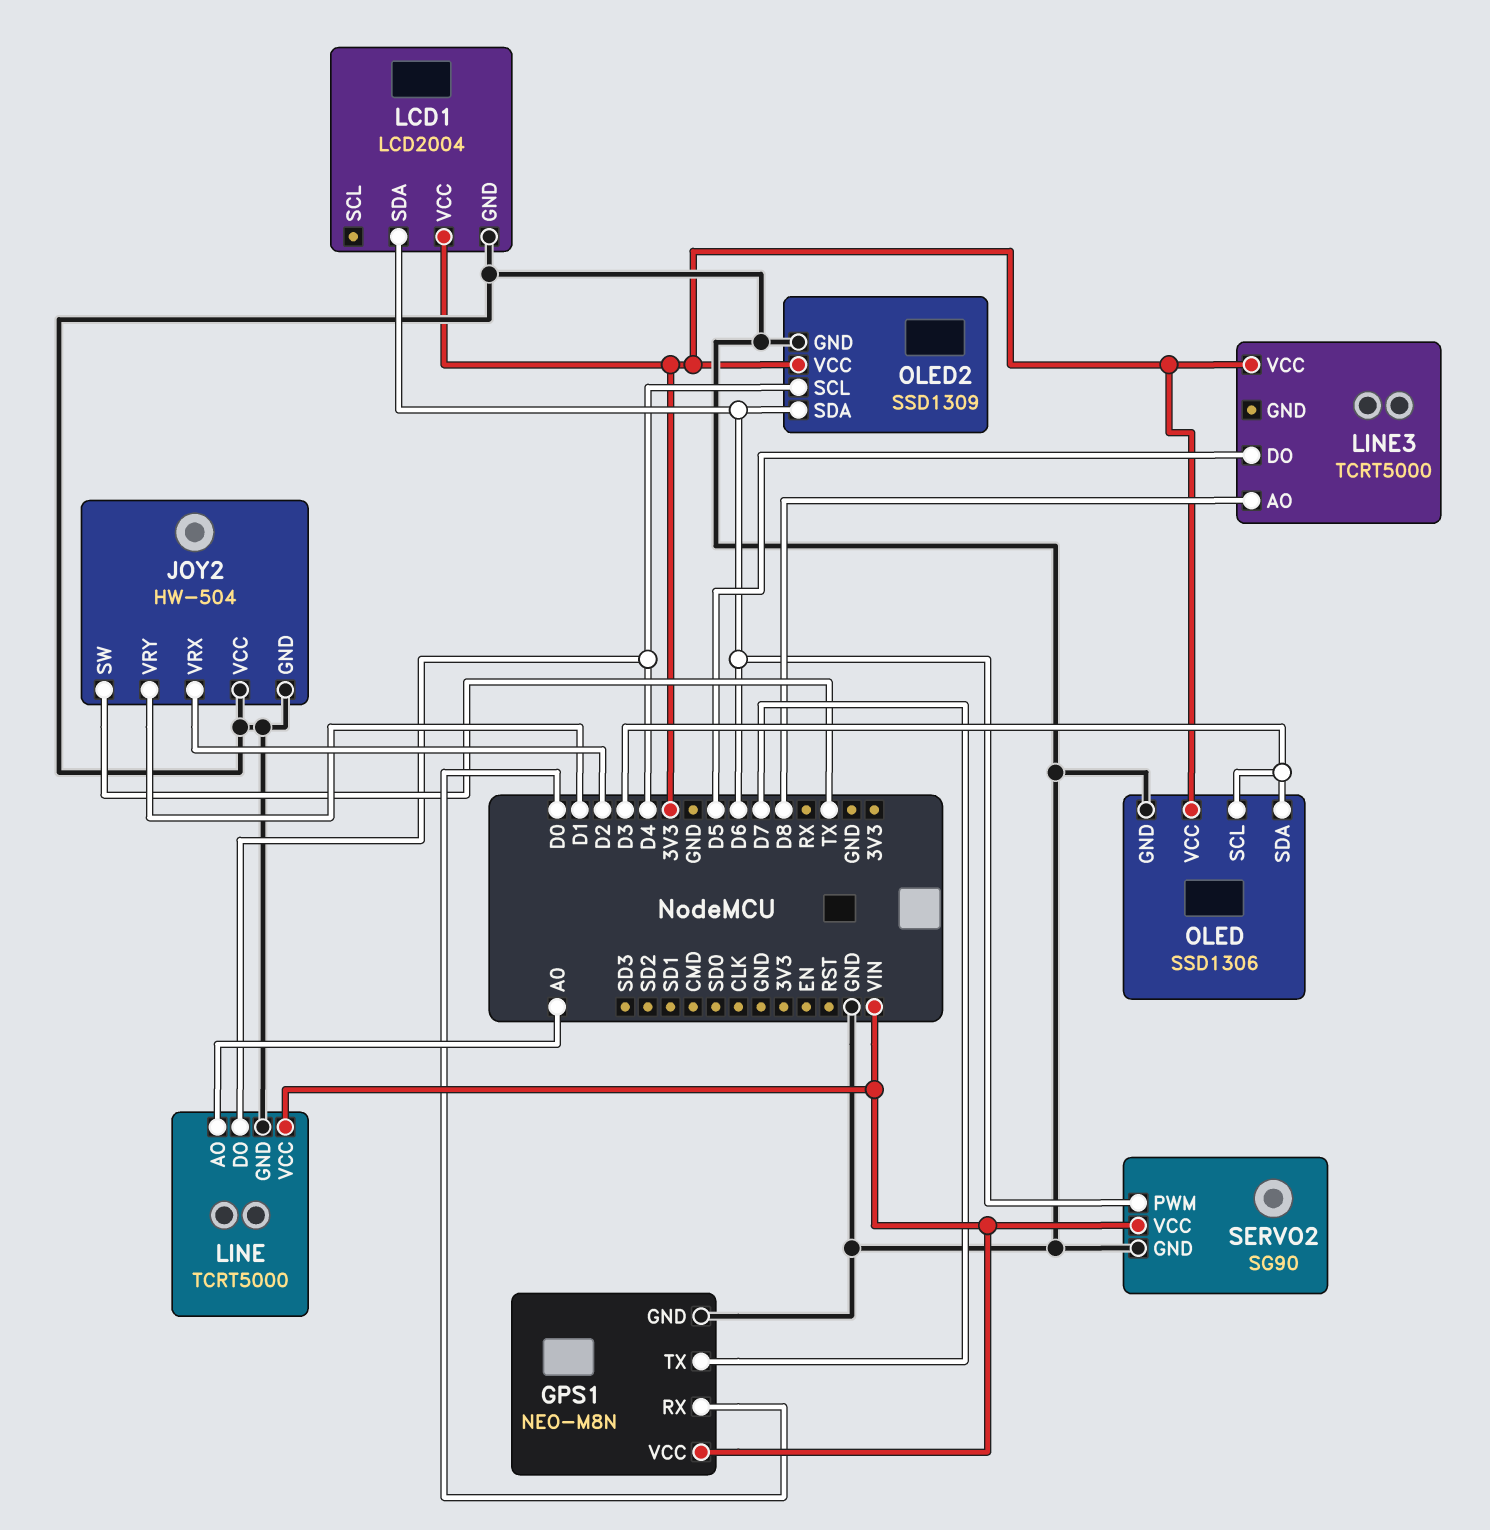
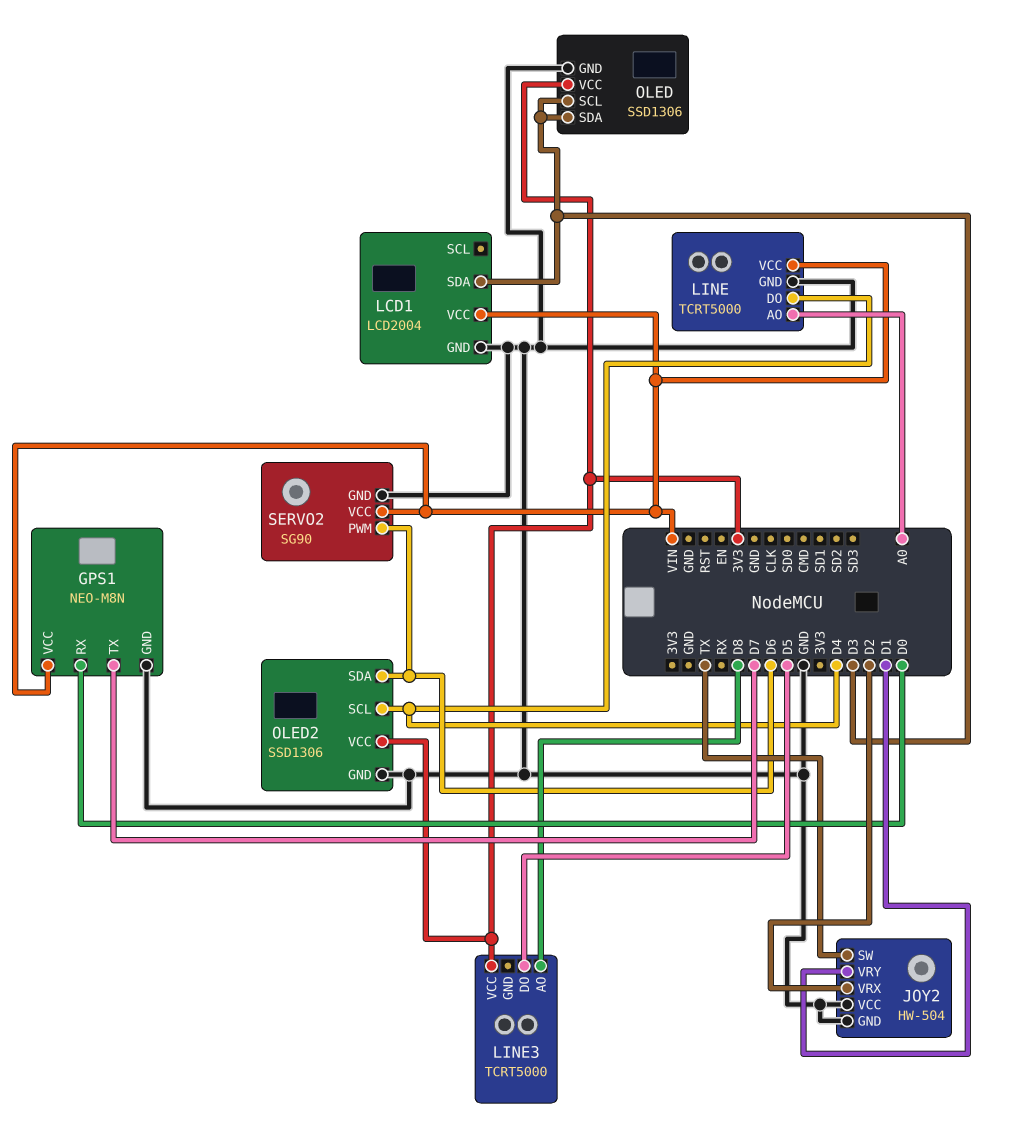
LCD1 pin SDA: D6 -> D3
LCD1 pin VCC: 3V3 -> VIN
OLED2: SSD1309 -> SSD1306

